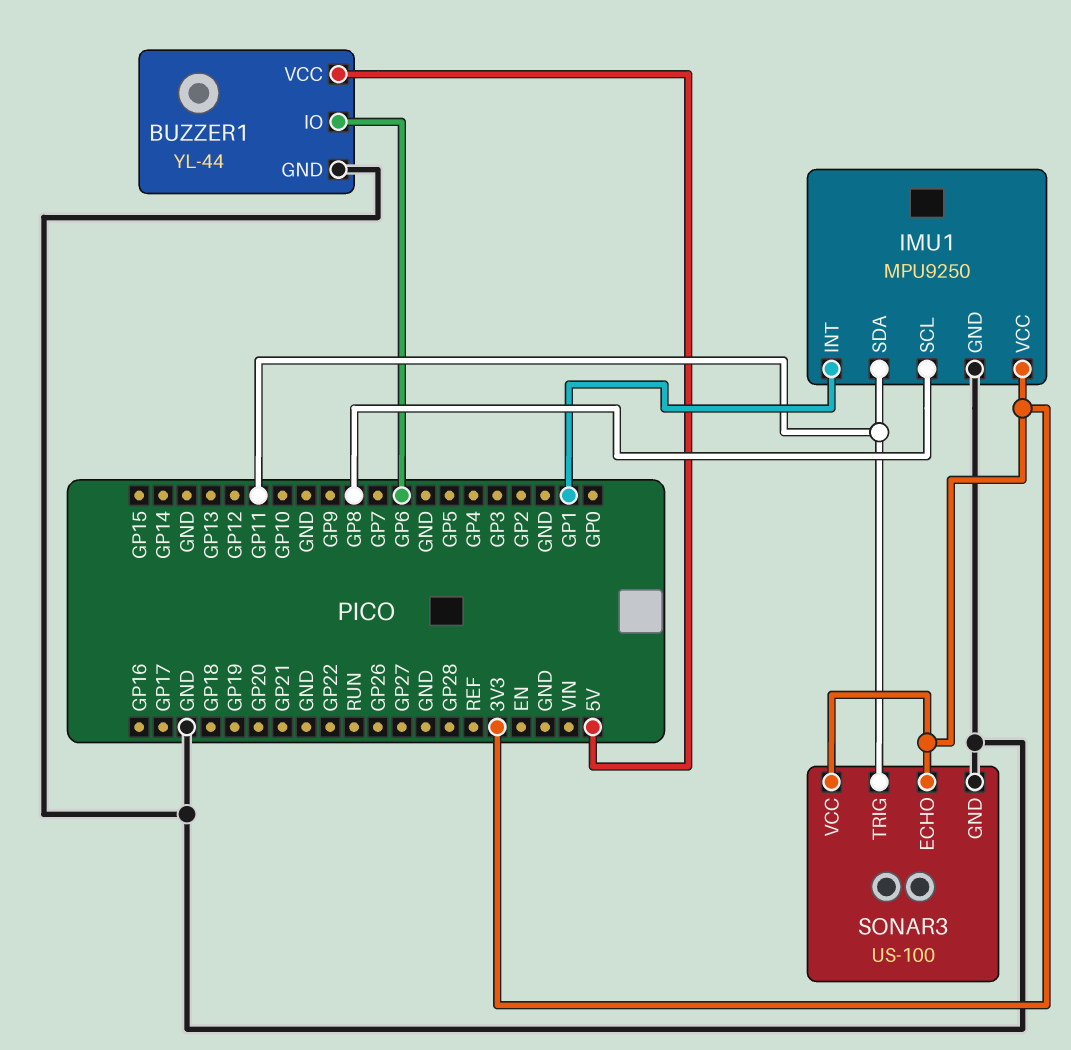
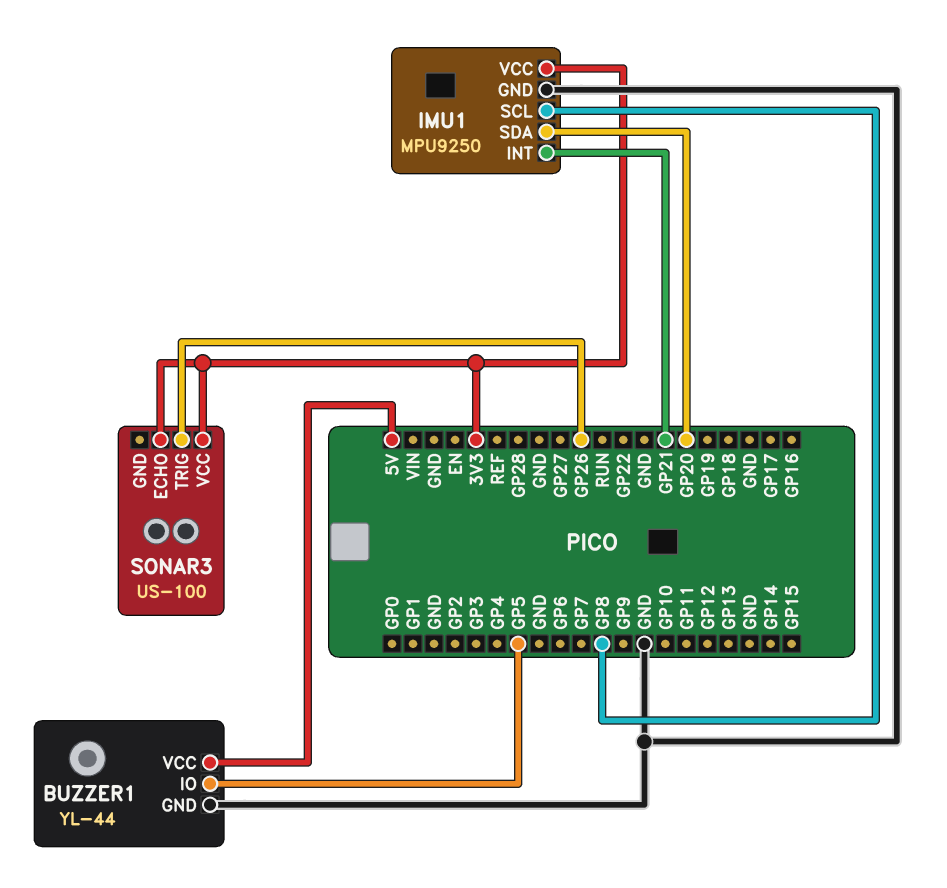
BUZZER1 pin IO: GP6 -> GP5
IMU1 pin INT: GP1 -> GP21
IMU1 pin SDA: GP11 -> GP20
SONAR3 pin GND: GND -> none
SONAR3 pin TRIG: GP11 -> GP26

